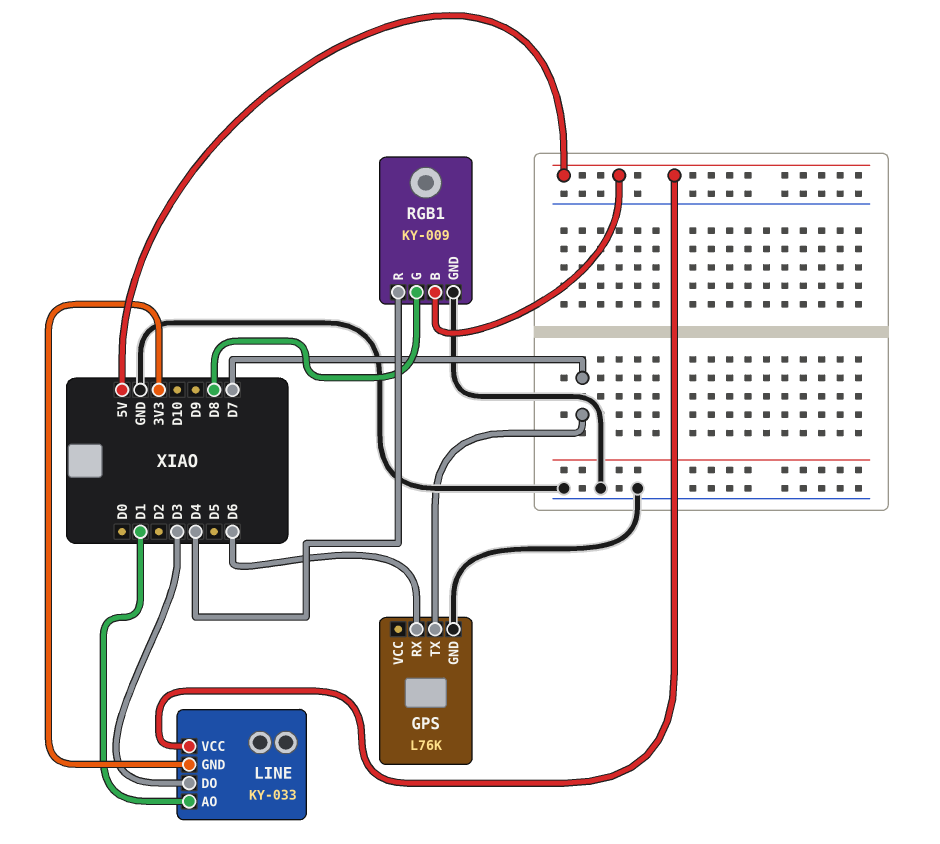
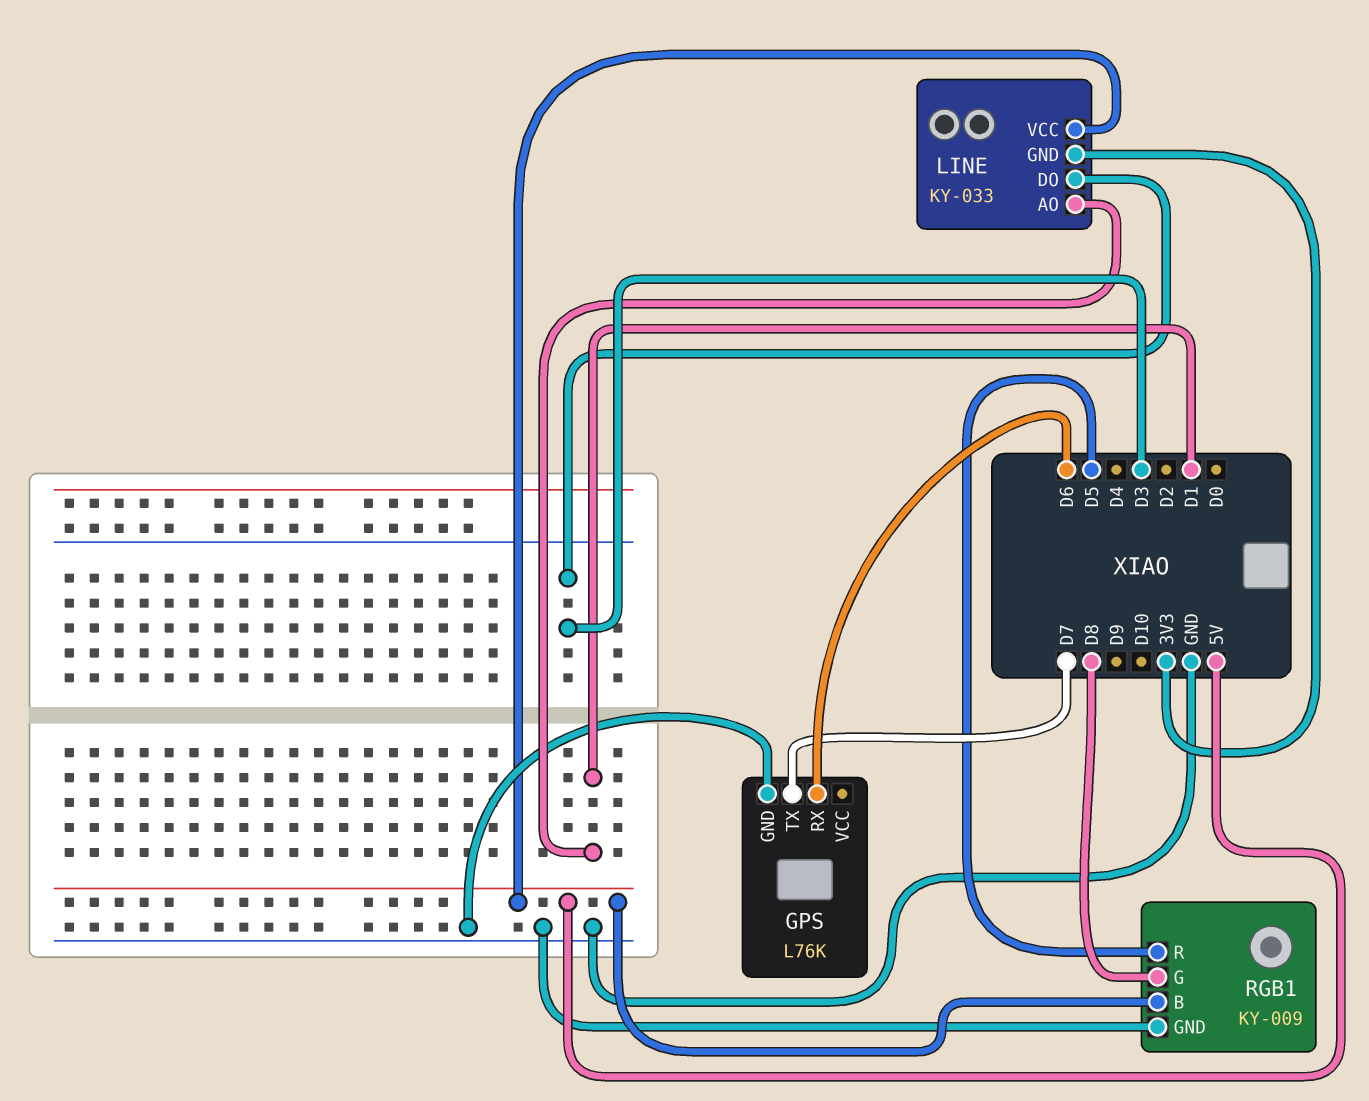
RGB1 pin R: D4 -> D5

